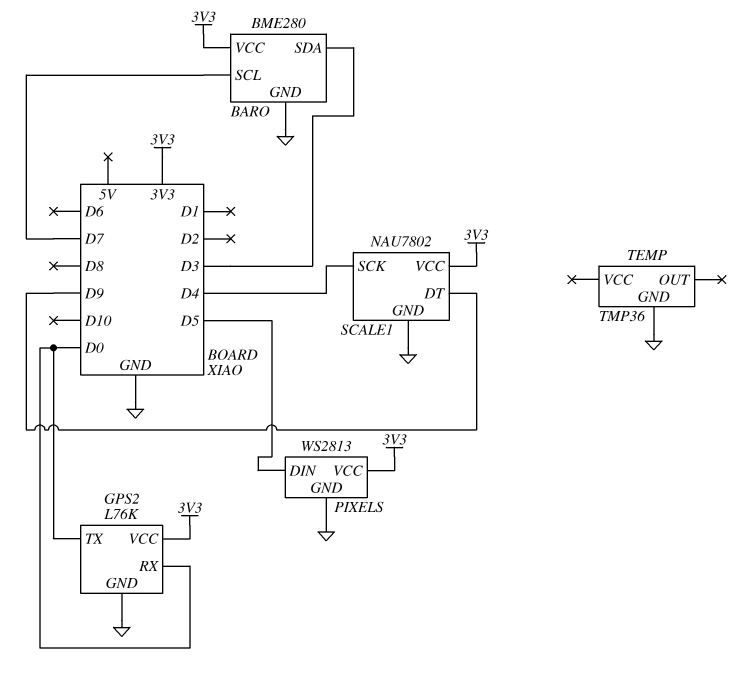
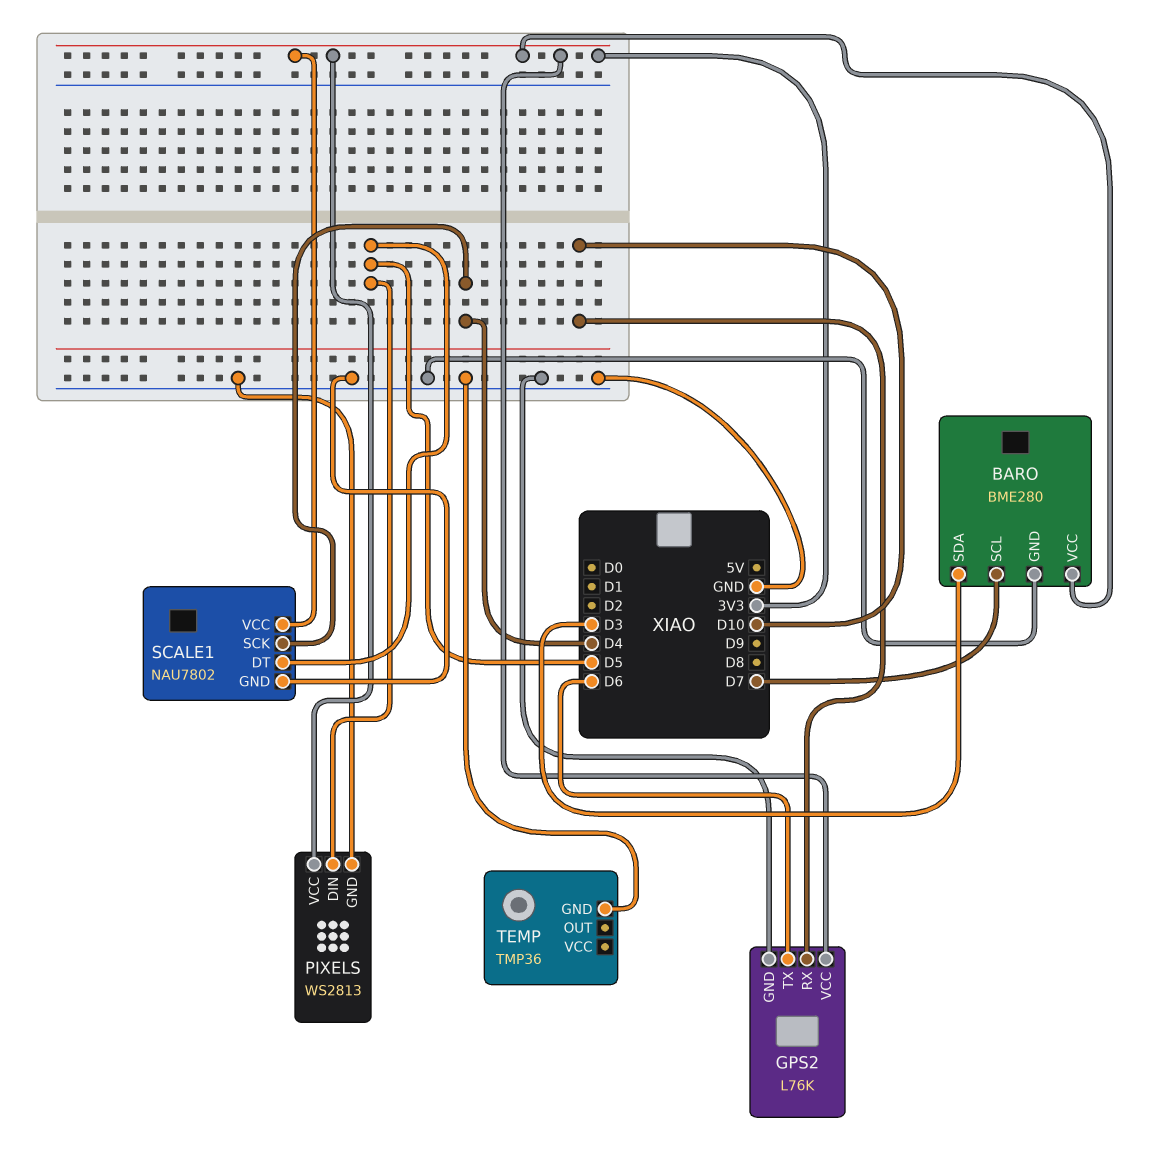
GPS2 pin RX: D0 -> D10
GPS2 pin TX: D0 -> D6
SCALE1 pin DT: D9 -> D5

